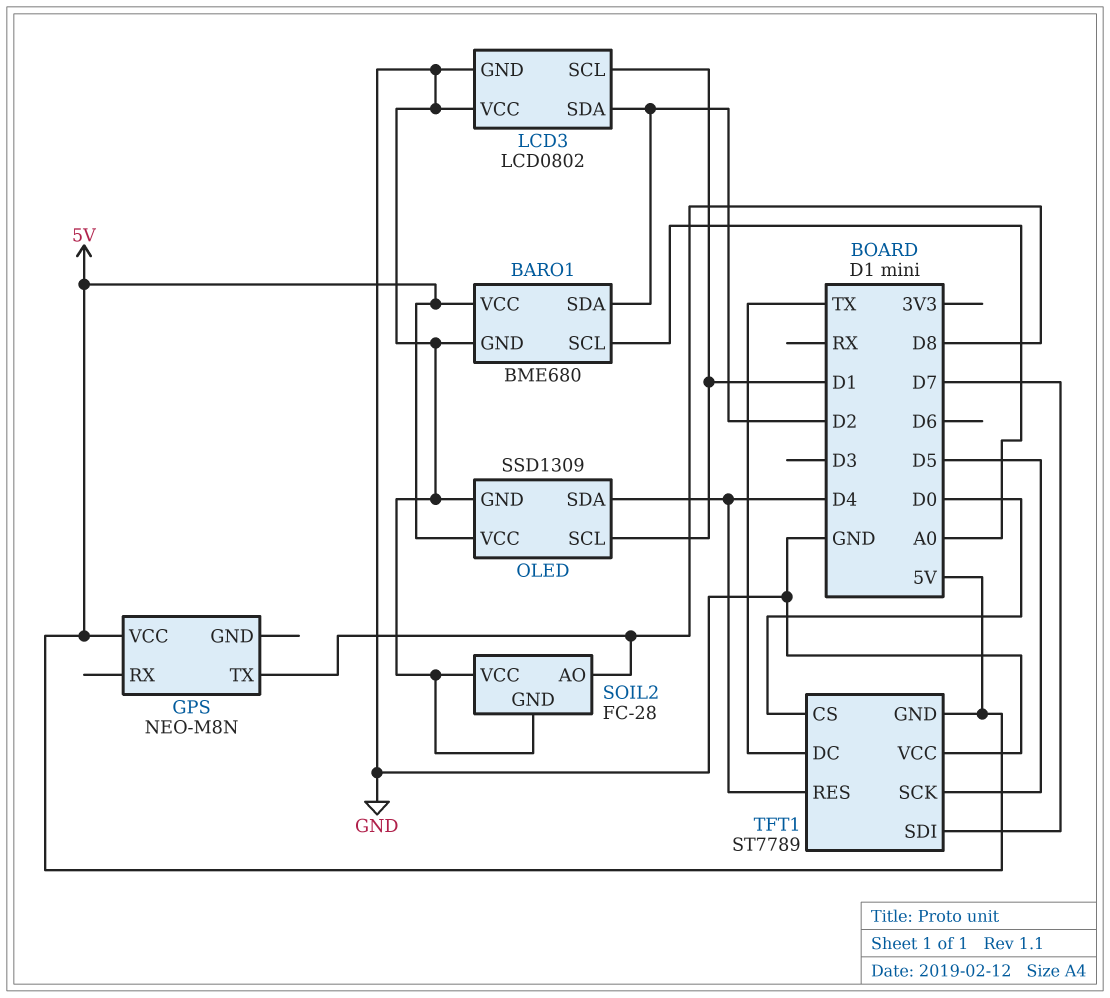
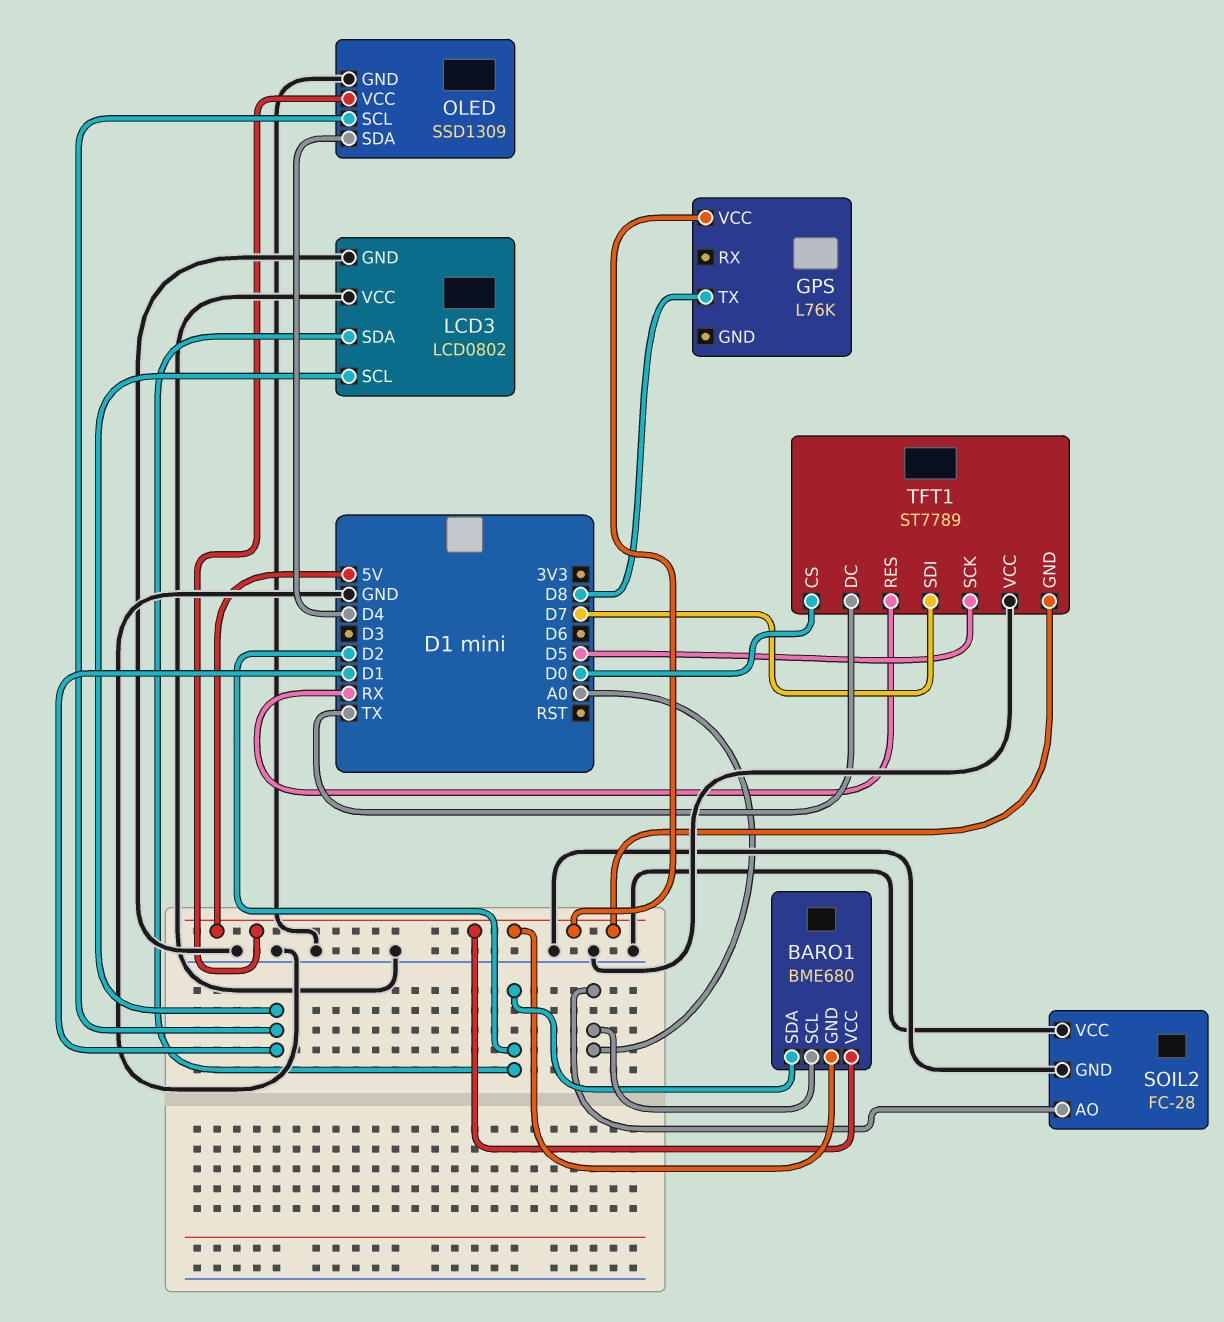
BARO1 pin GND: GND -> 5V
GPS: NEO-M8N -> L76K
SOIL2 pin AO: D8 -> A0
TFT1 pin RES: D4 -> RX

